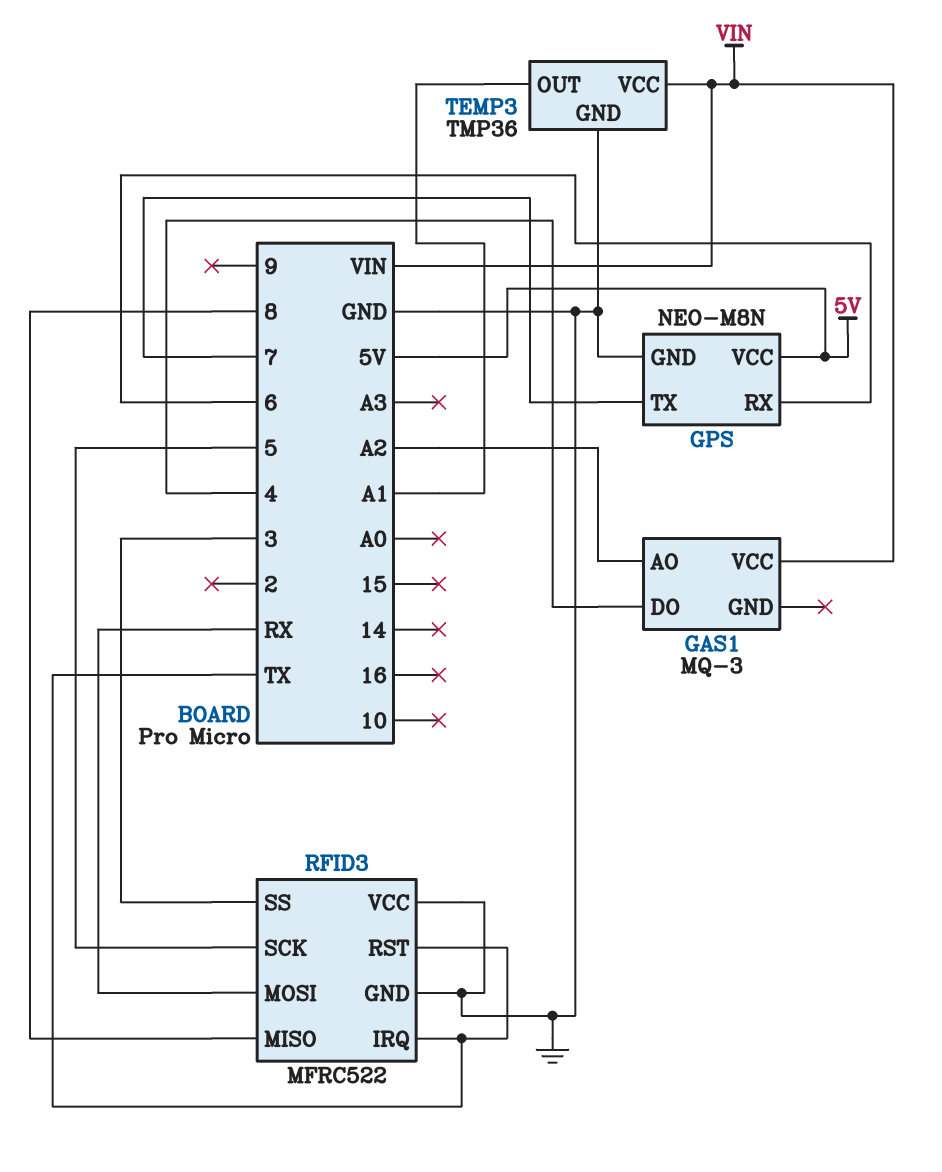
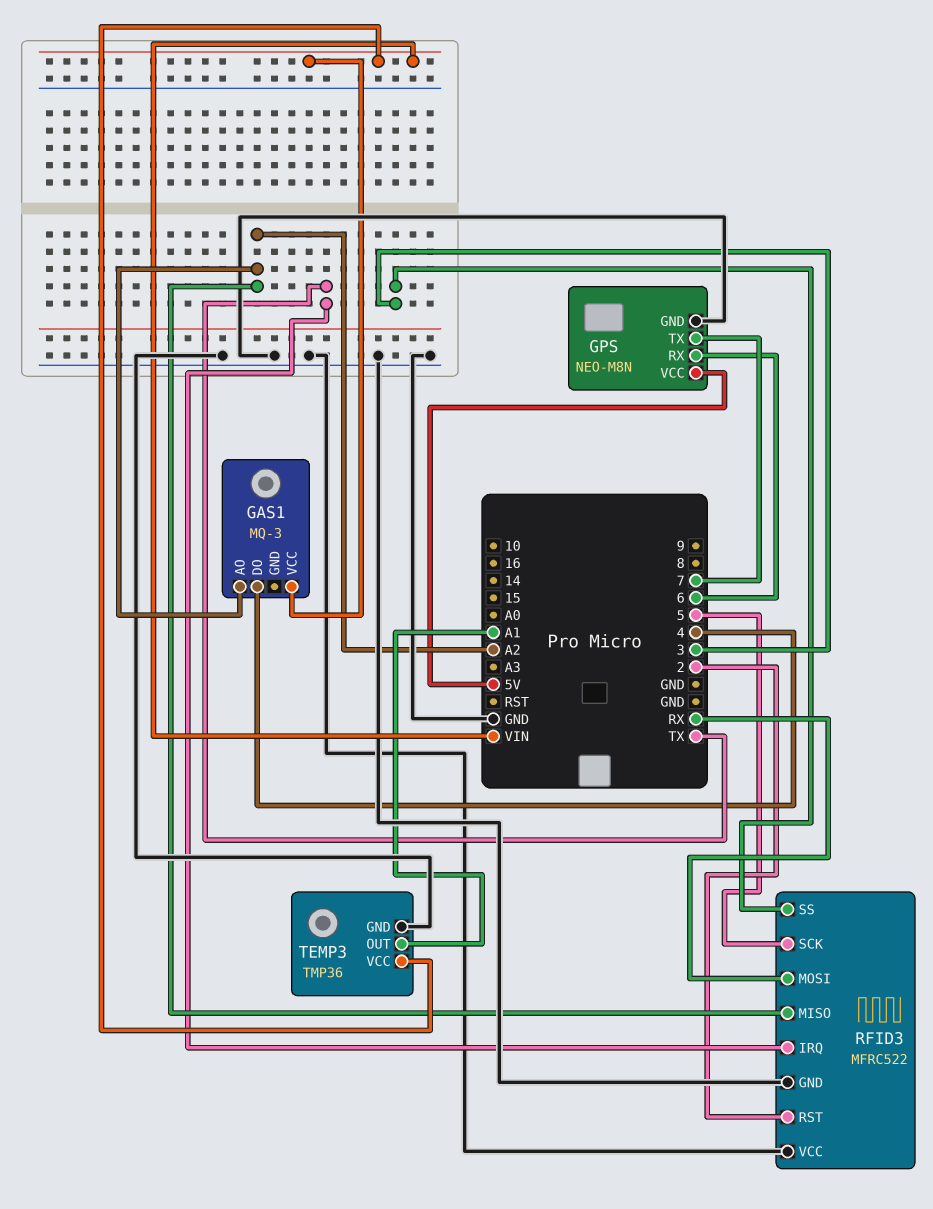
RFID3 pin MISO: 8 -> A2
RFID3 pin RST: TX -> 2

